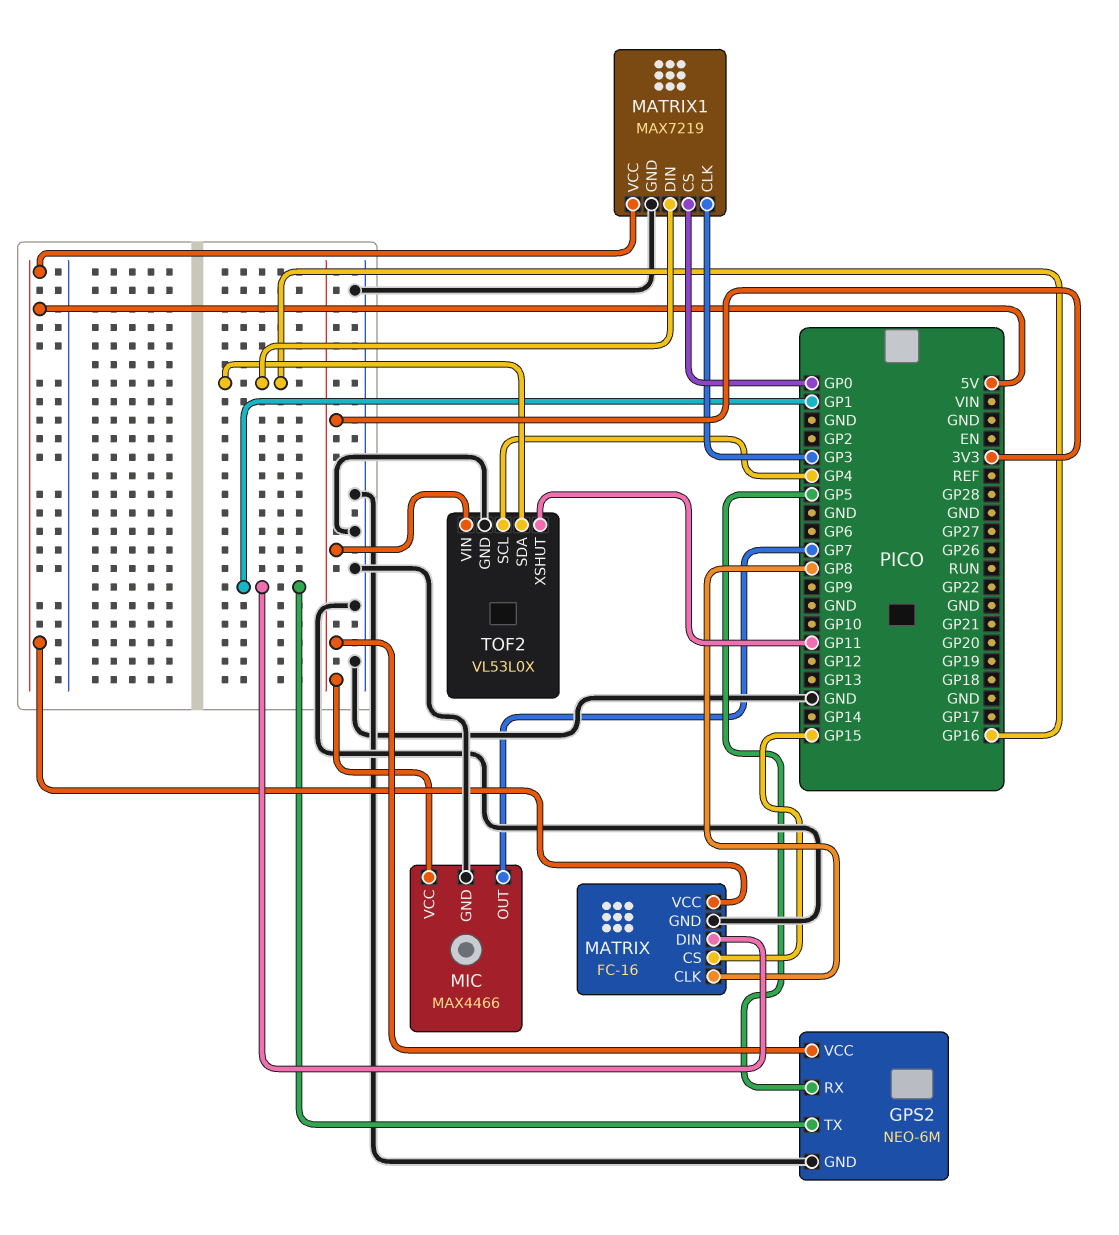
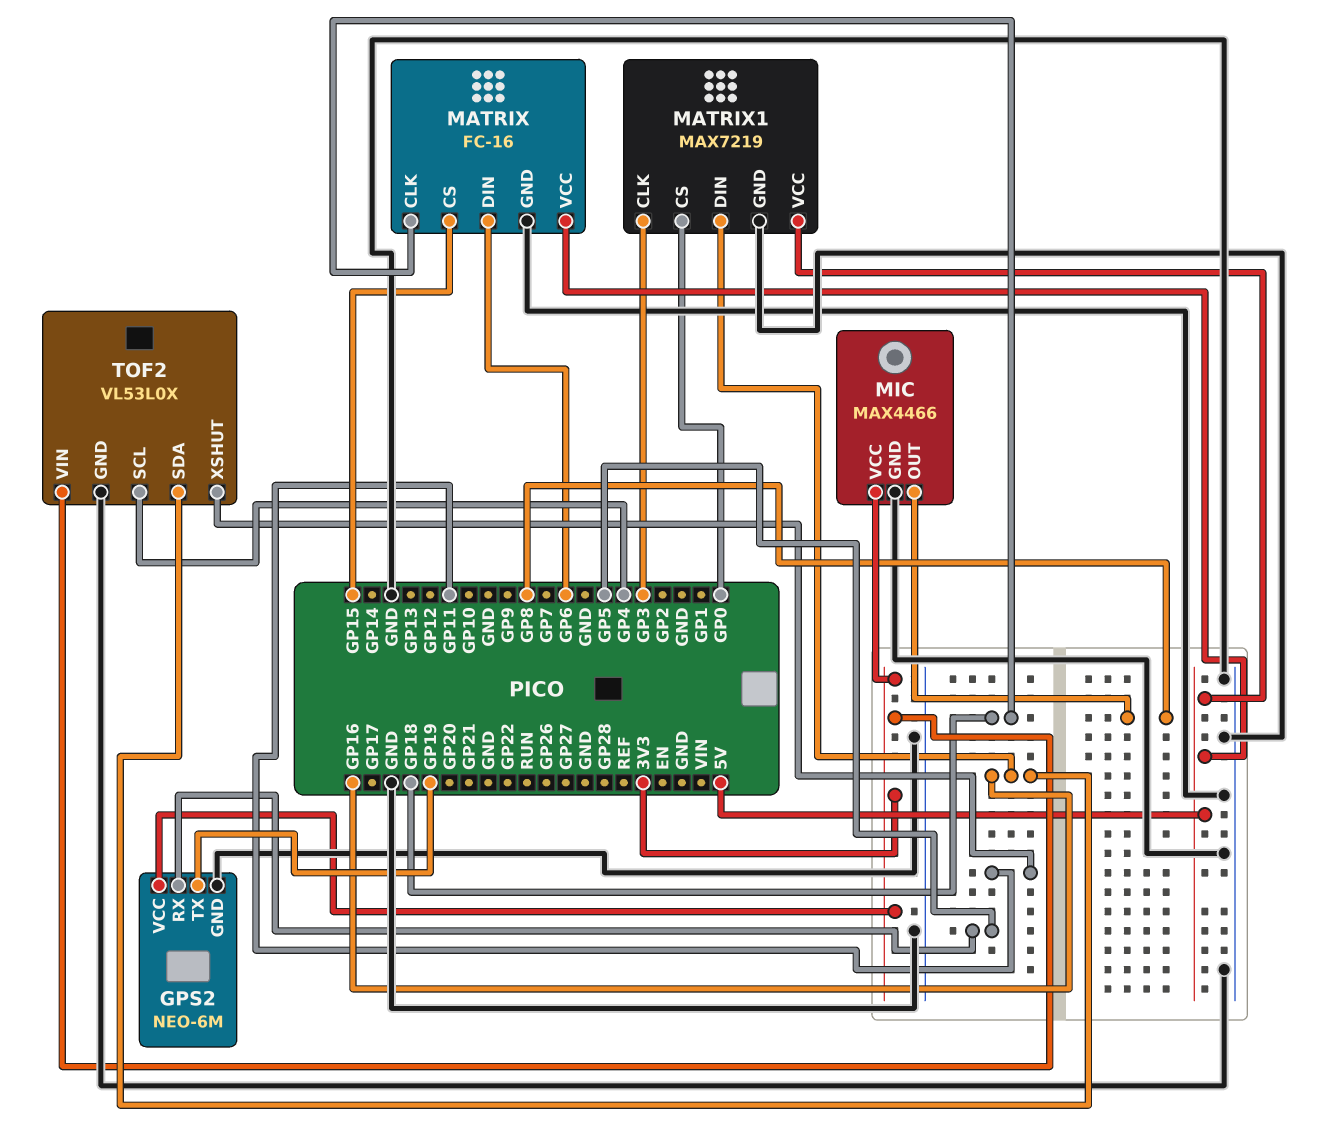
GPS2 pin TX: GP1 -> GP19
MATRIX pin CLK: GP8 -> GP18
MATRIX pin DIN: GP1 -> GP6
MIC pin OUT: GP7 -> GP8

